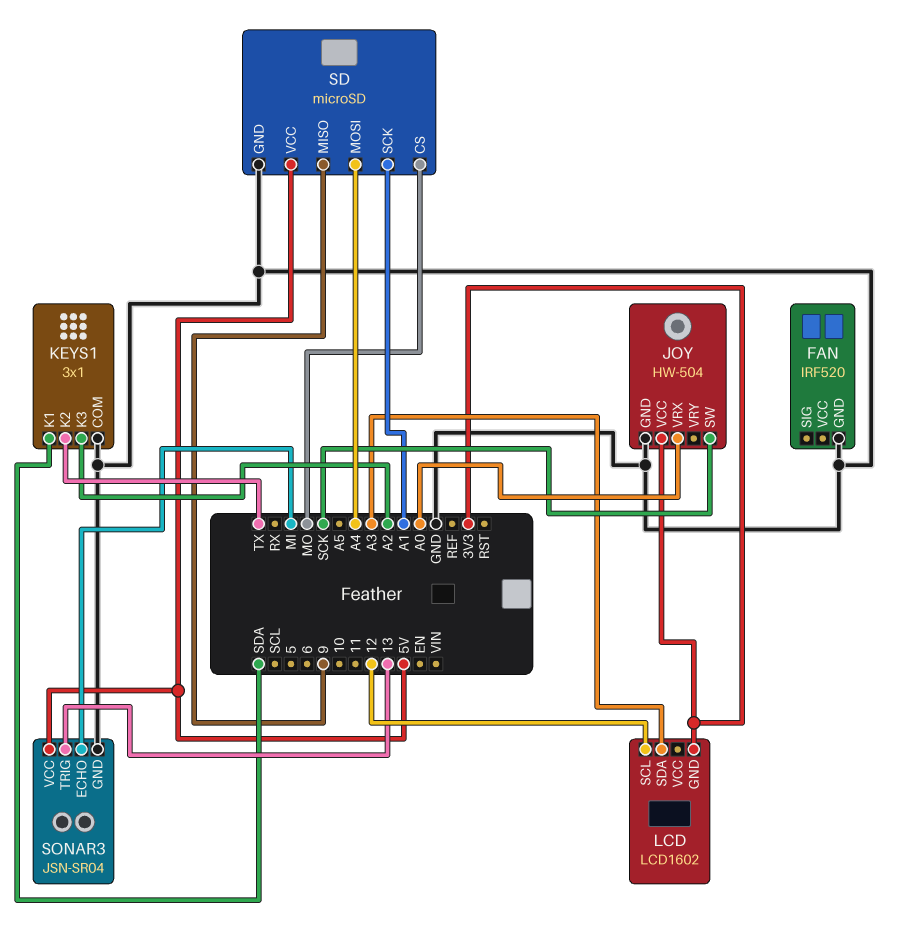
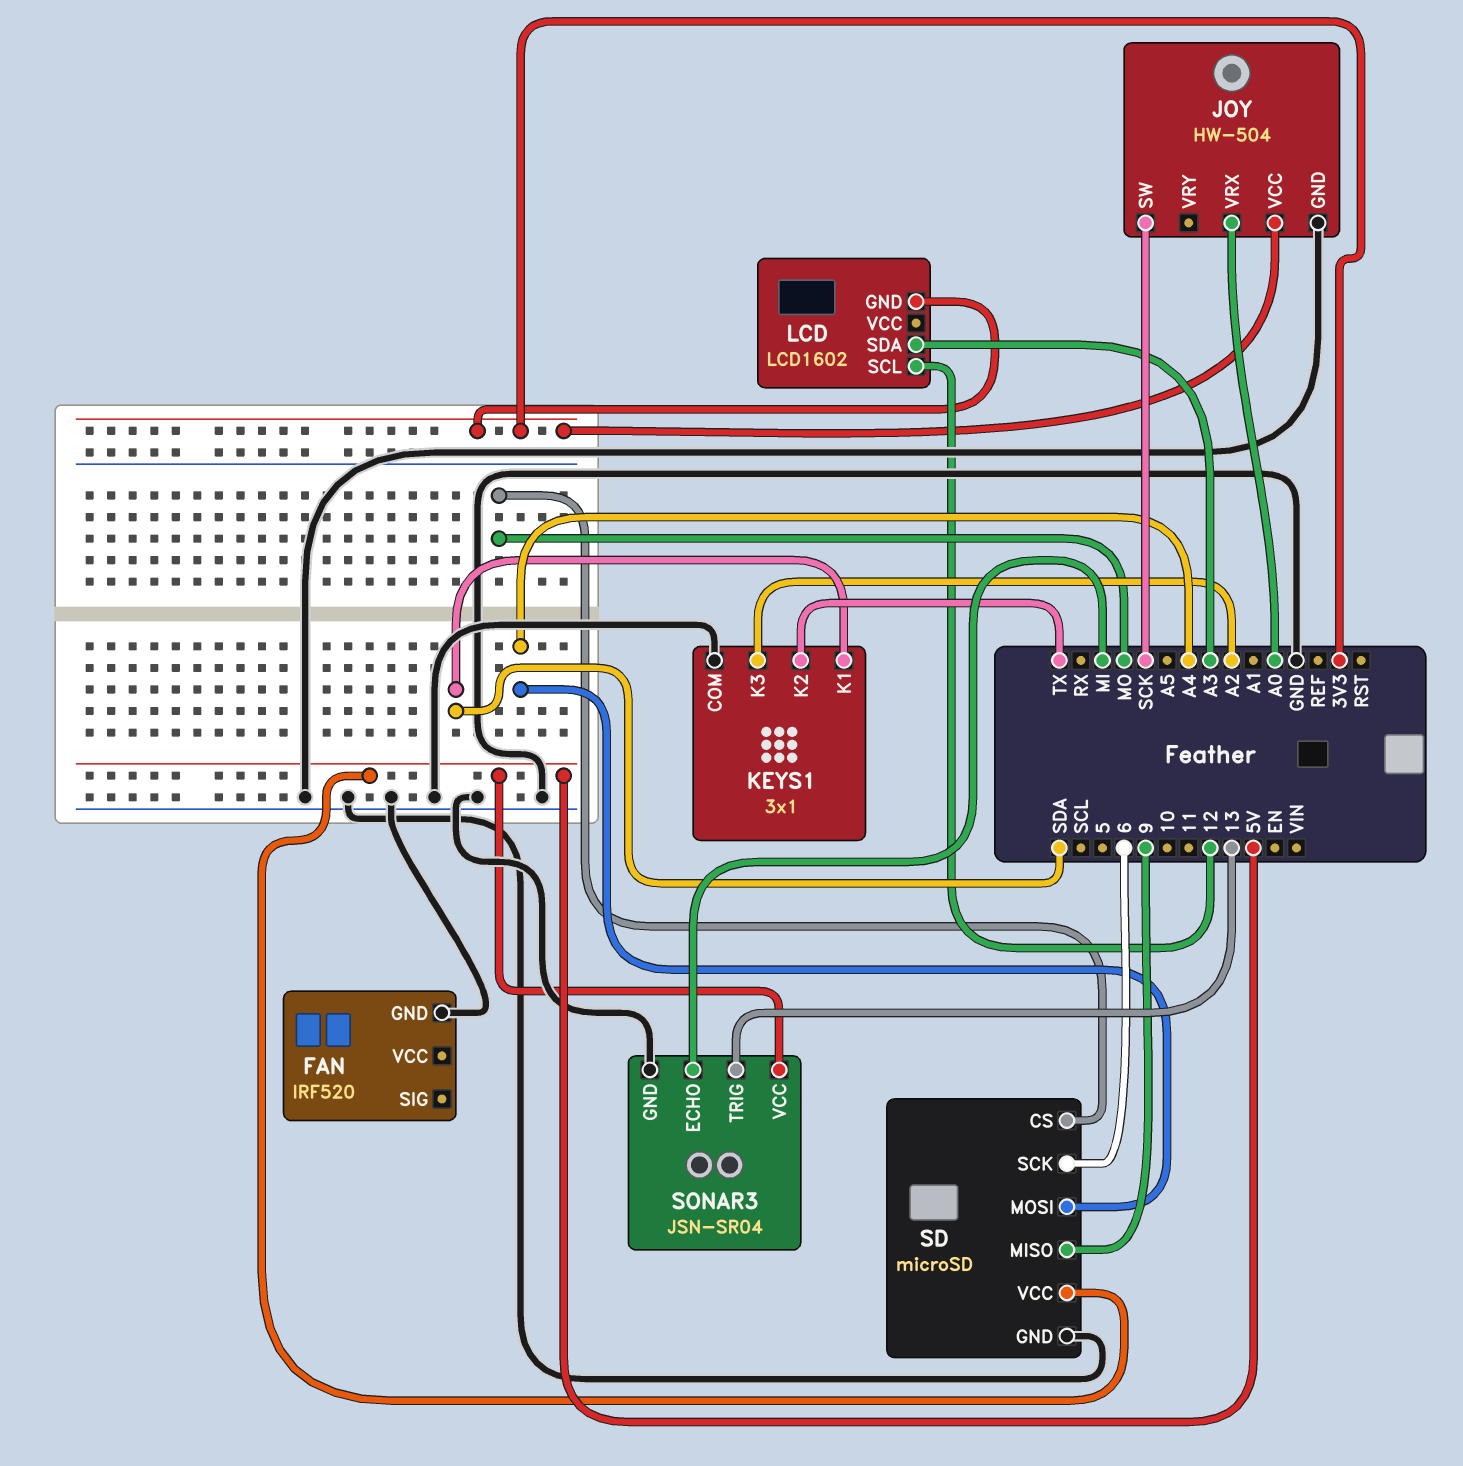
SD pin SCK: A1 -> 6

